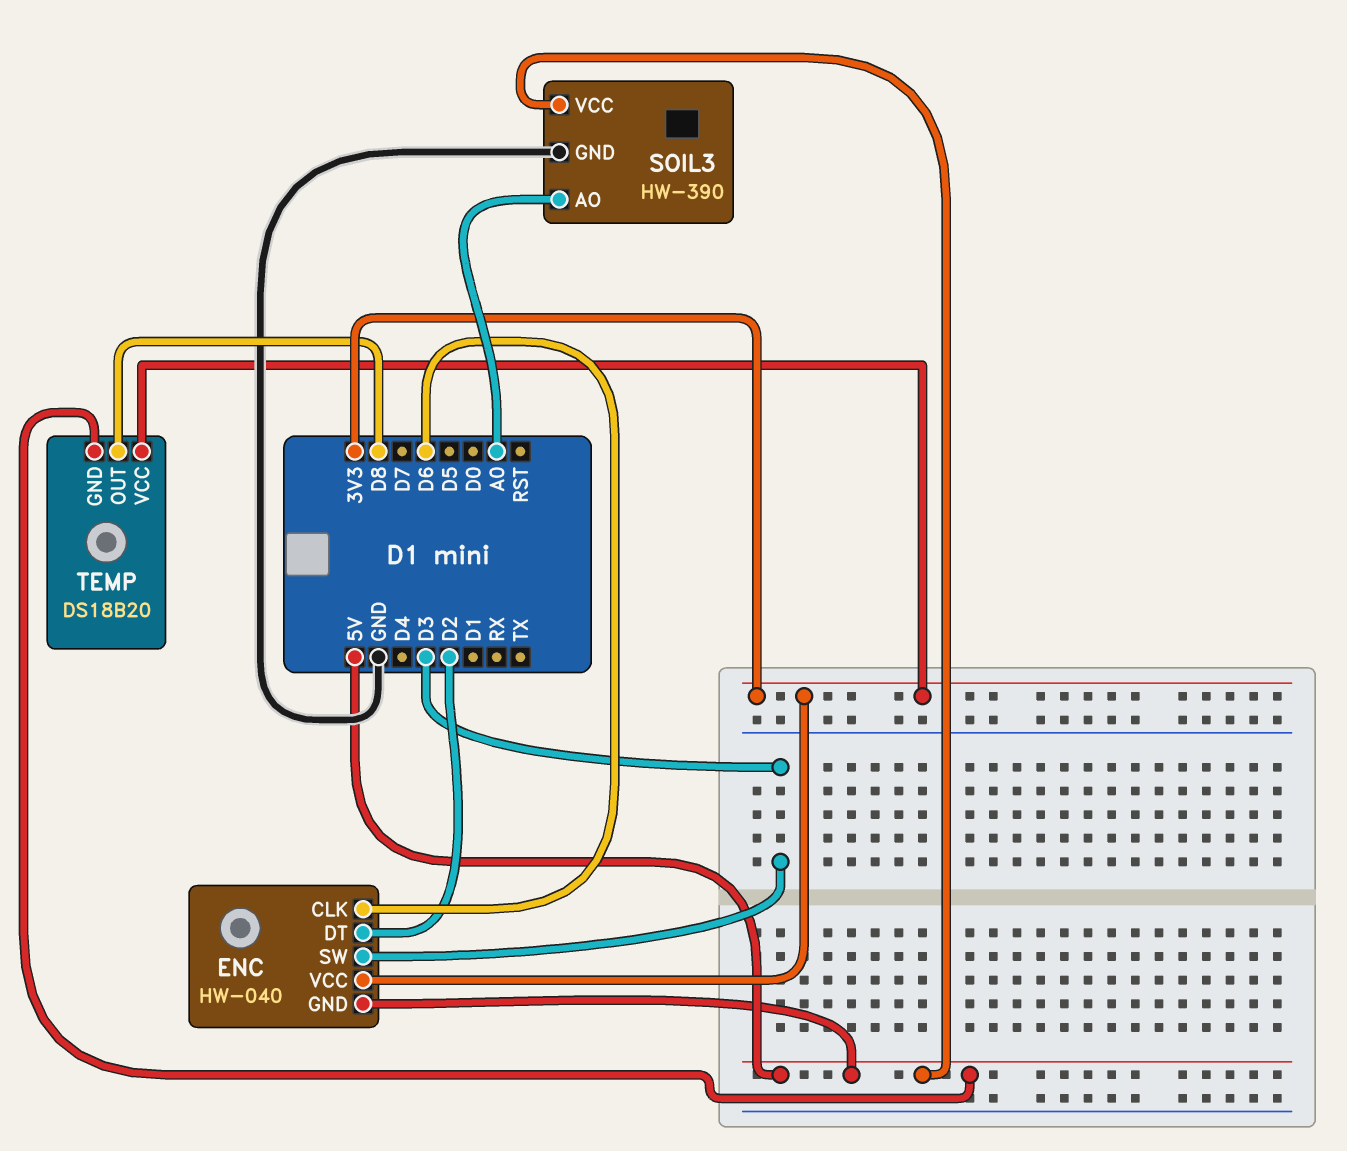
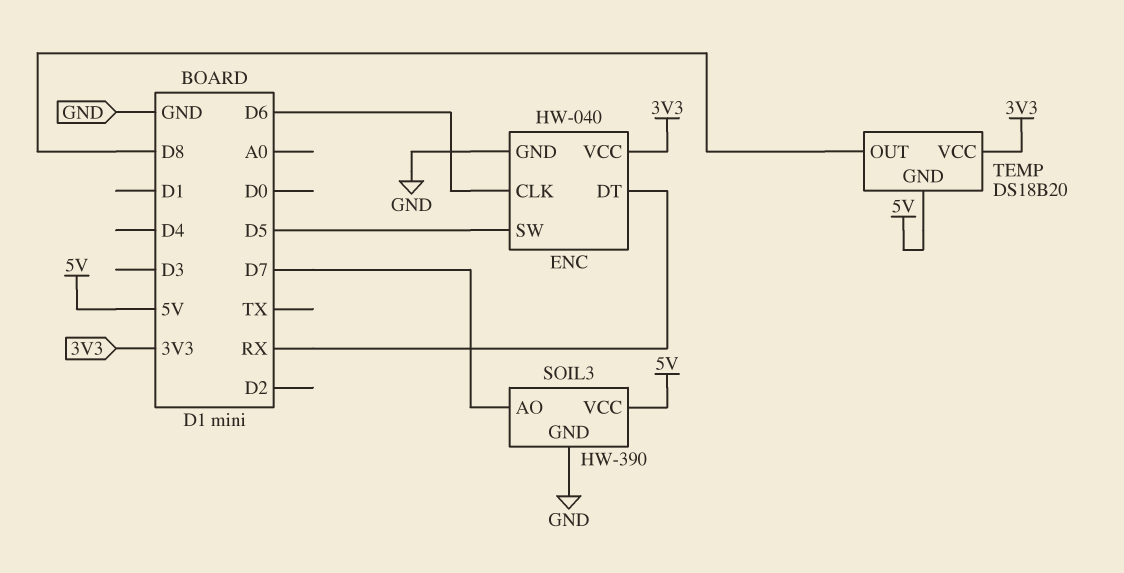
ENC pin DT: D2 -> RX
ENC pin GND: 5V -> GND
ENC pin SW: D3 -> D5
SOIL3 pin AO: A0 -> D7

